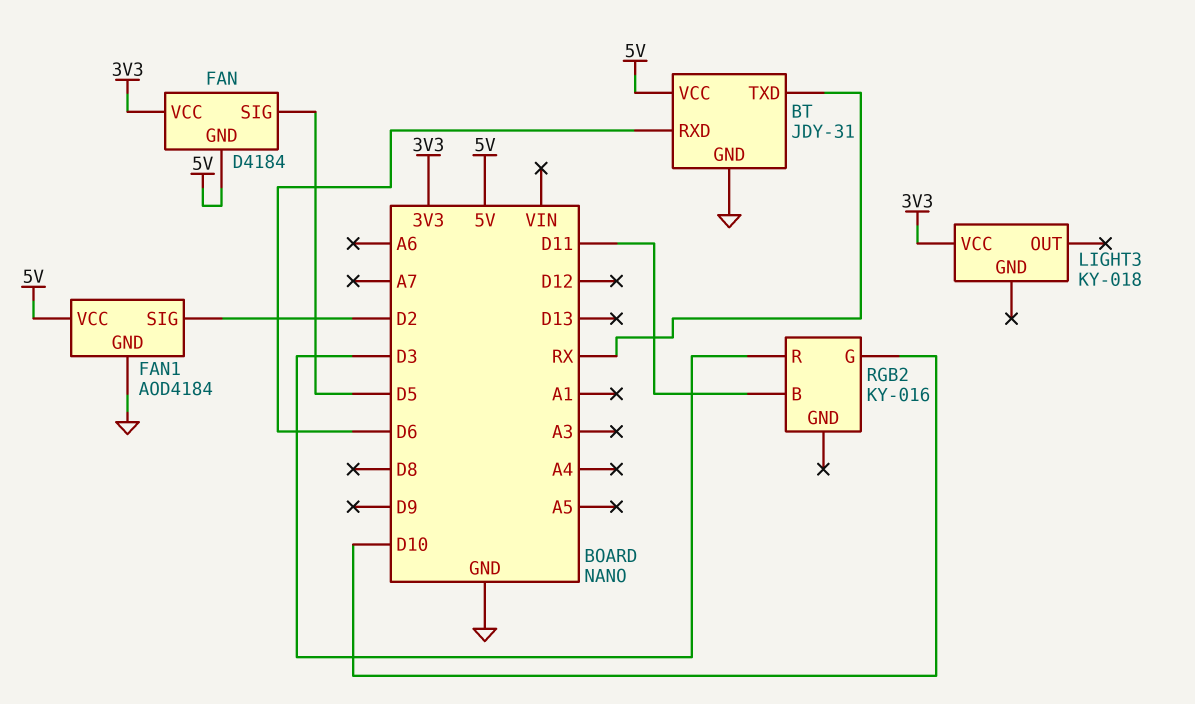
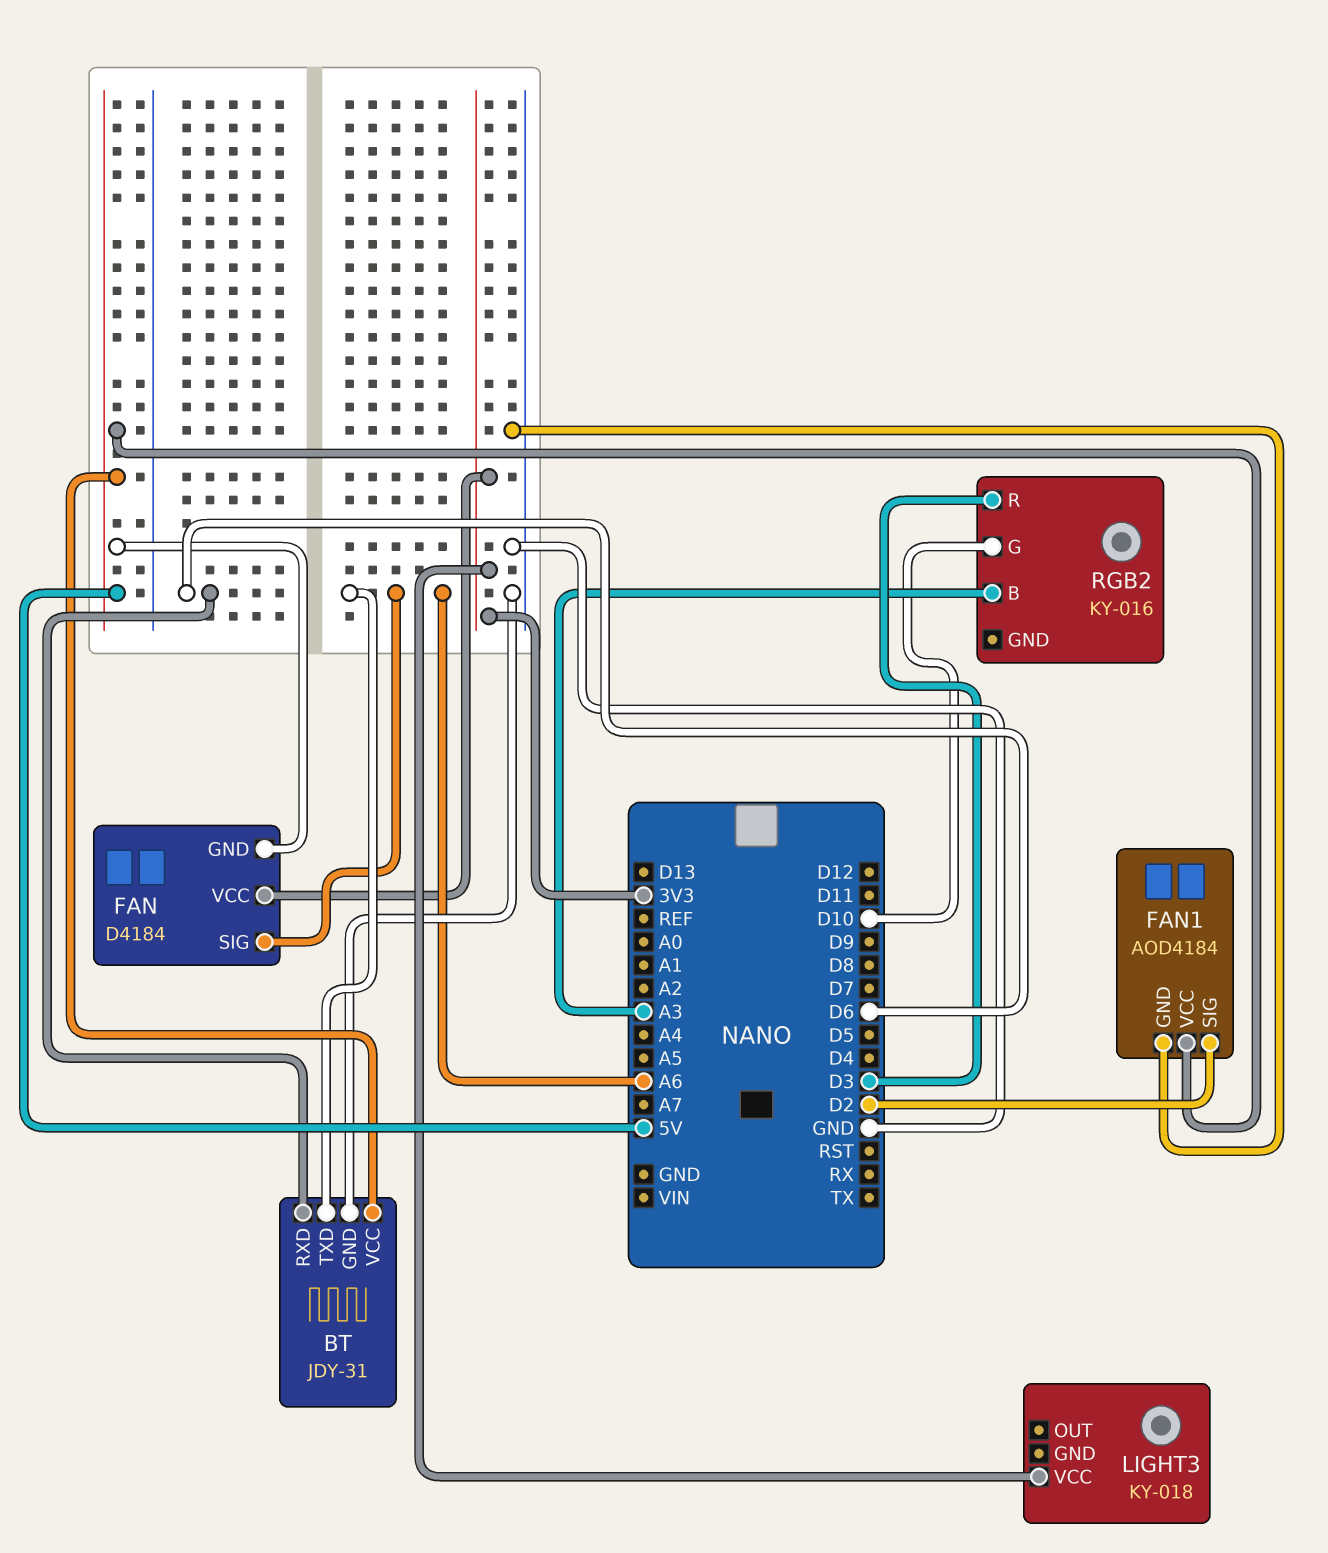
BT pin TXD: RX -> A6
FAN pin SIG: D5 -> A6
RGB2 pin B: D11 -> A3

